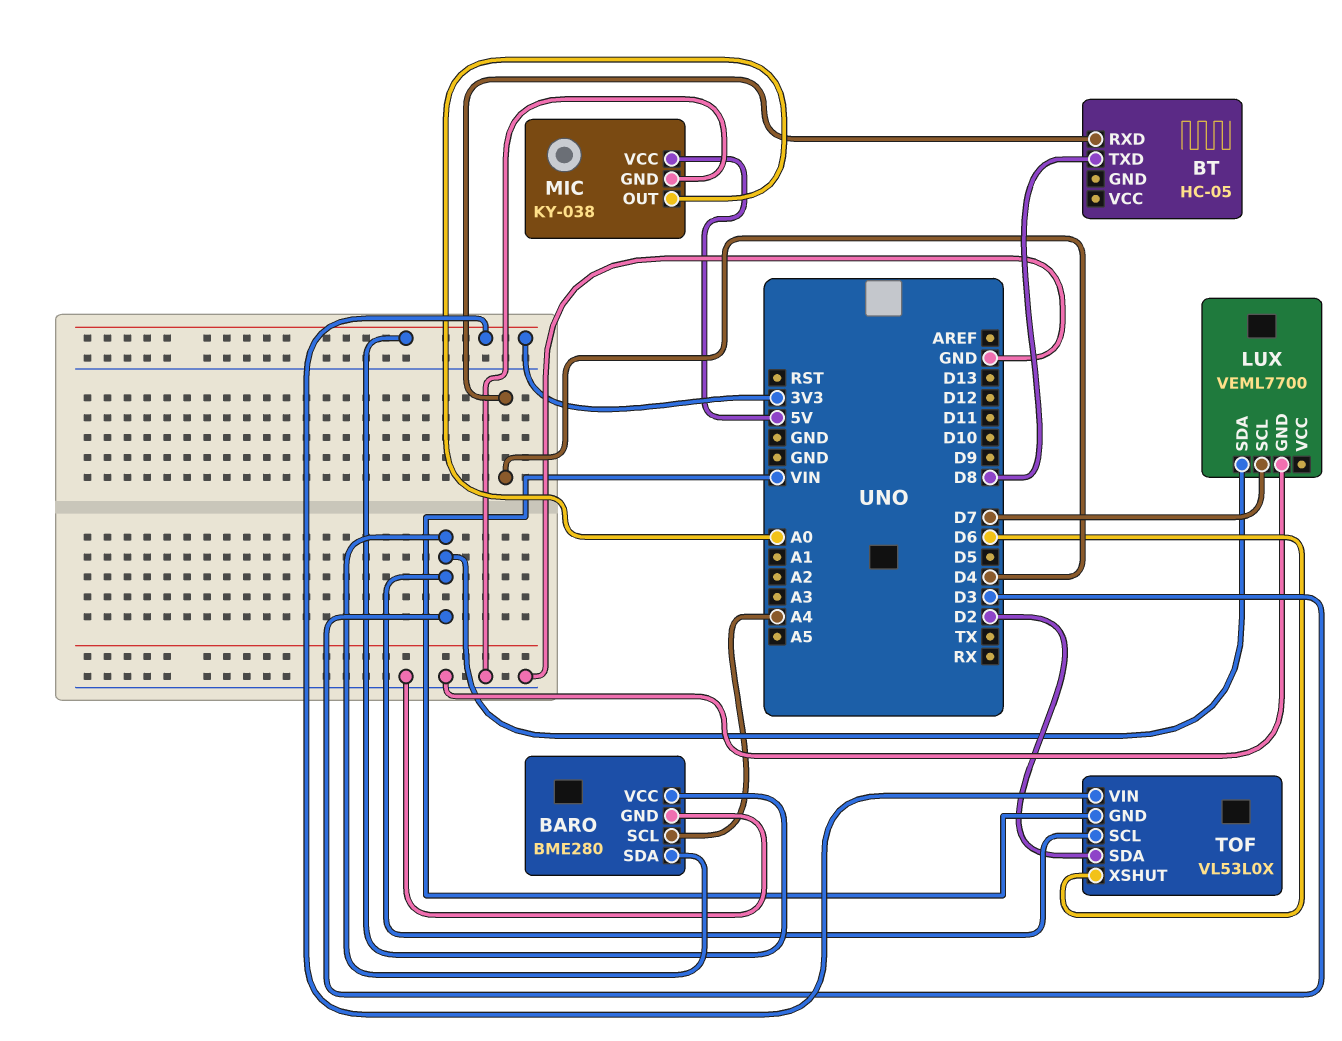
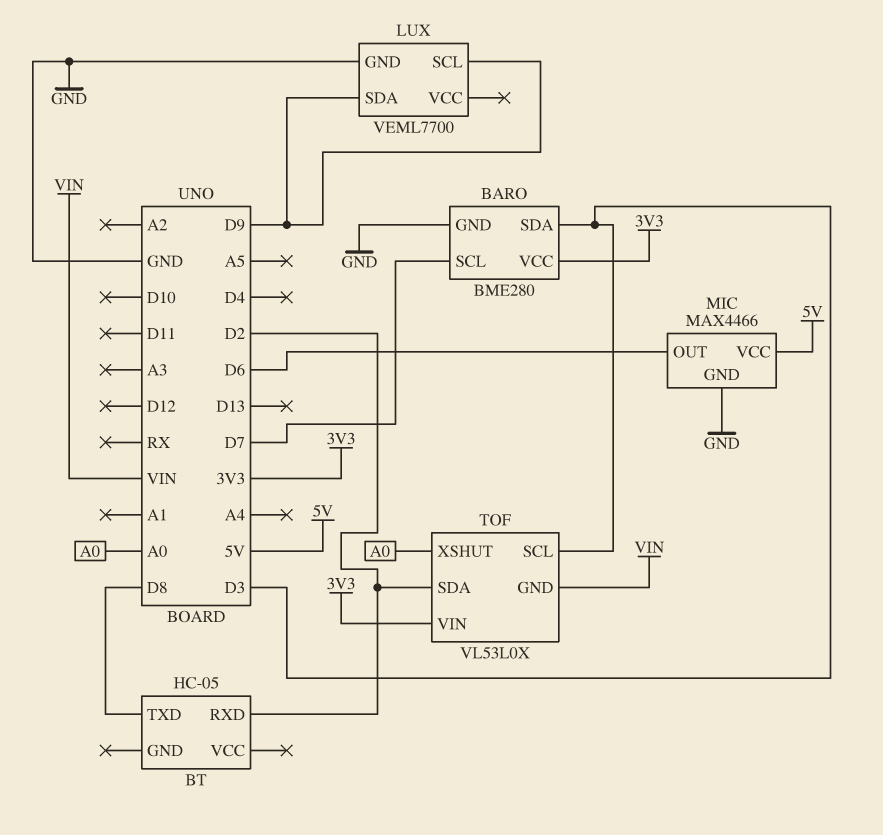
BARO pin SCL: A4 -> D7
BT pin RXD: D4 -> D2
LUX pin SCL: D7 -> D9
LUX pin SDA: D3 -> D9
MIC: KY-038 -> MAX4466
MIC pin OUT: A0 -> D6
TOF pin XSHUT: D6 -> A0

